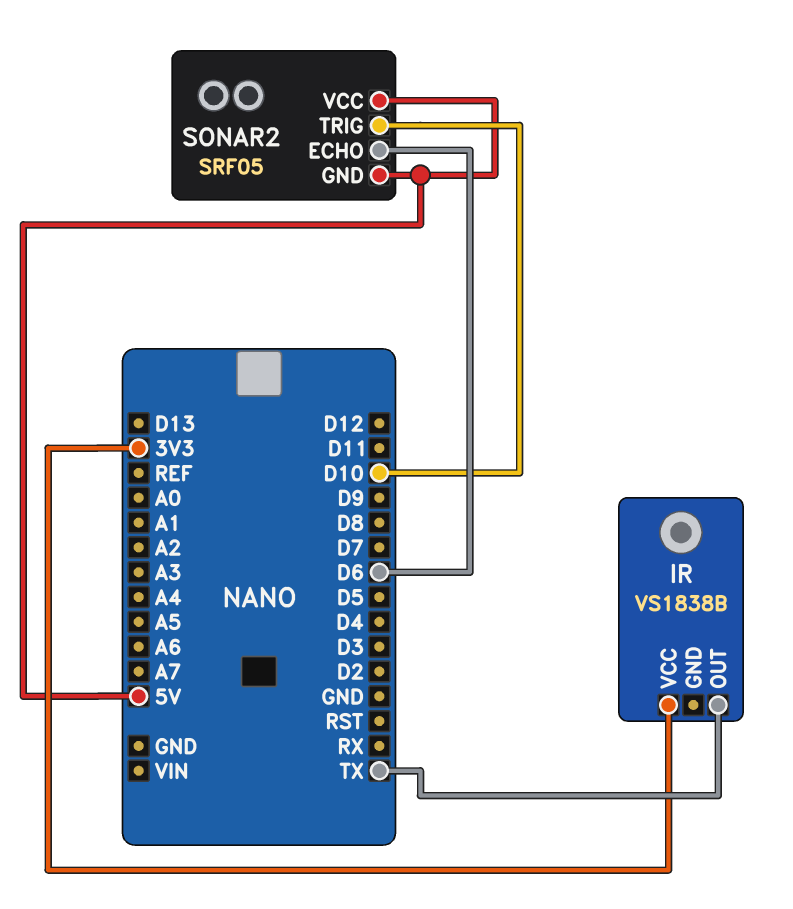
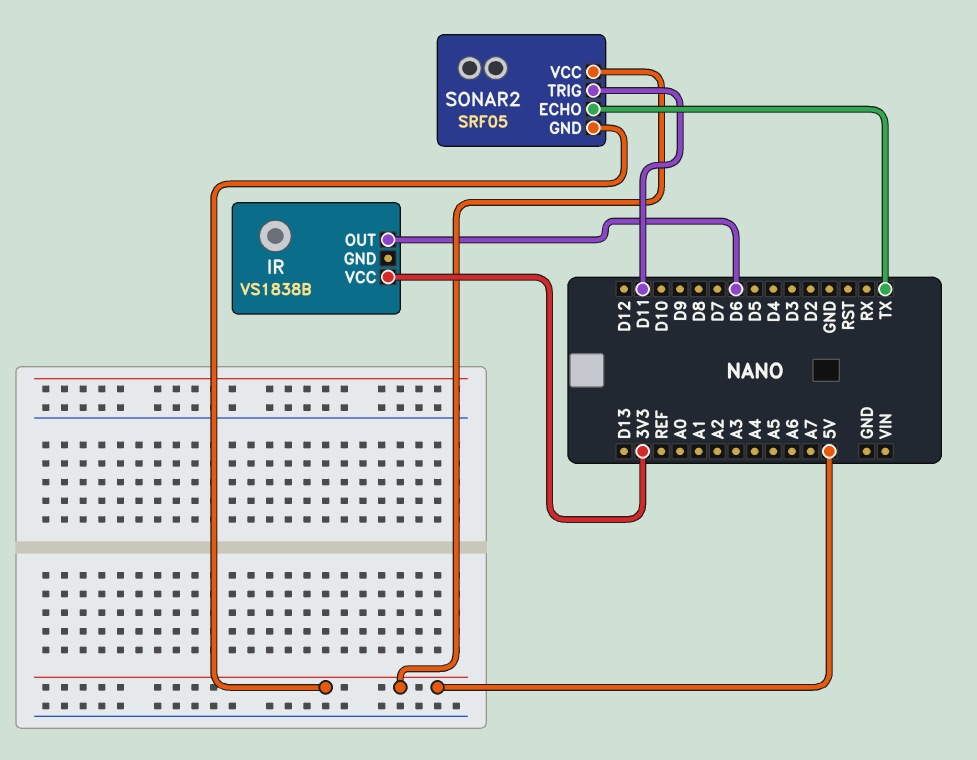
IR pin OUT: TX -> D6
SONAR2 pin ECHO: D6 -> TX
SONAR2 pin TRIG: D10 -> D11

